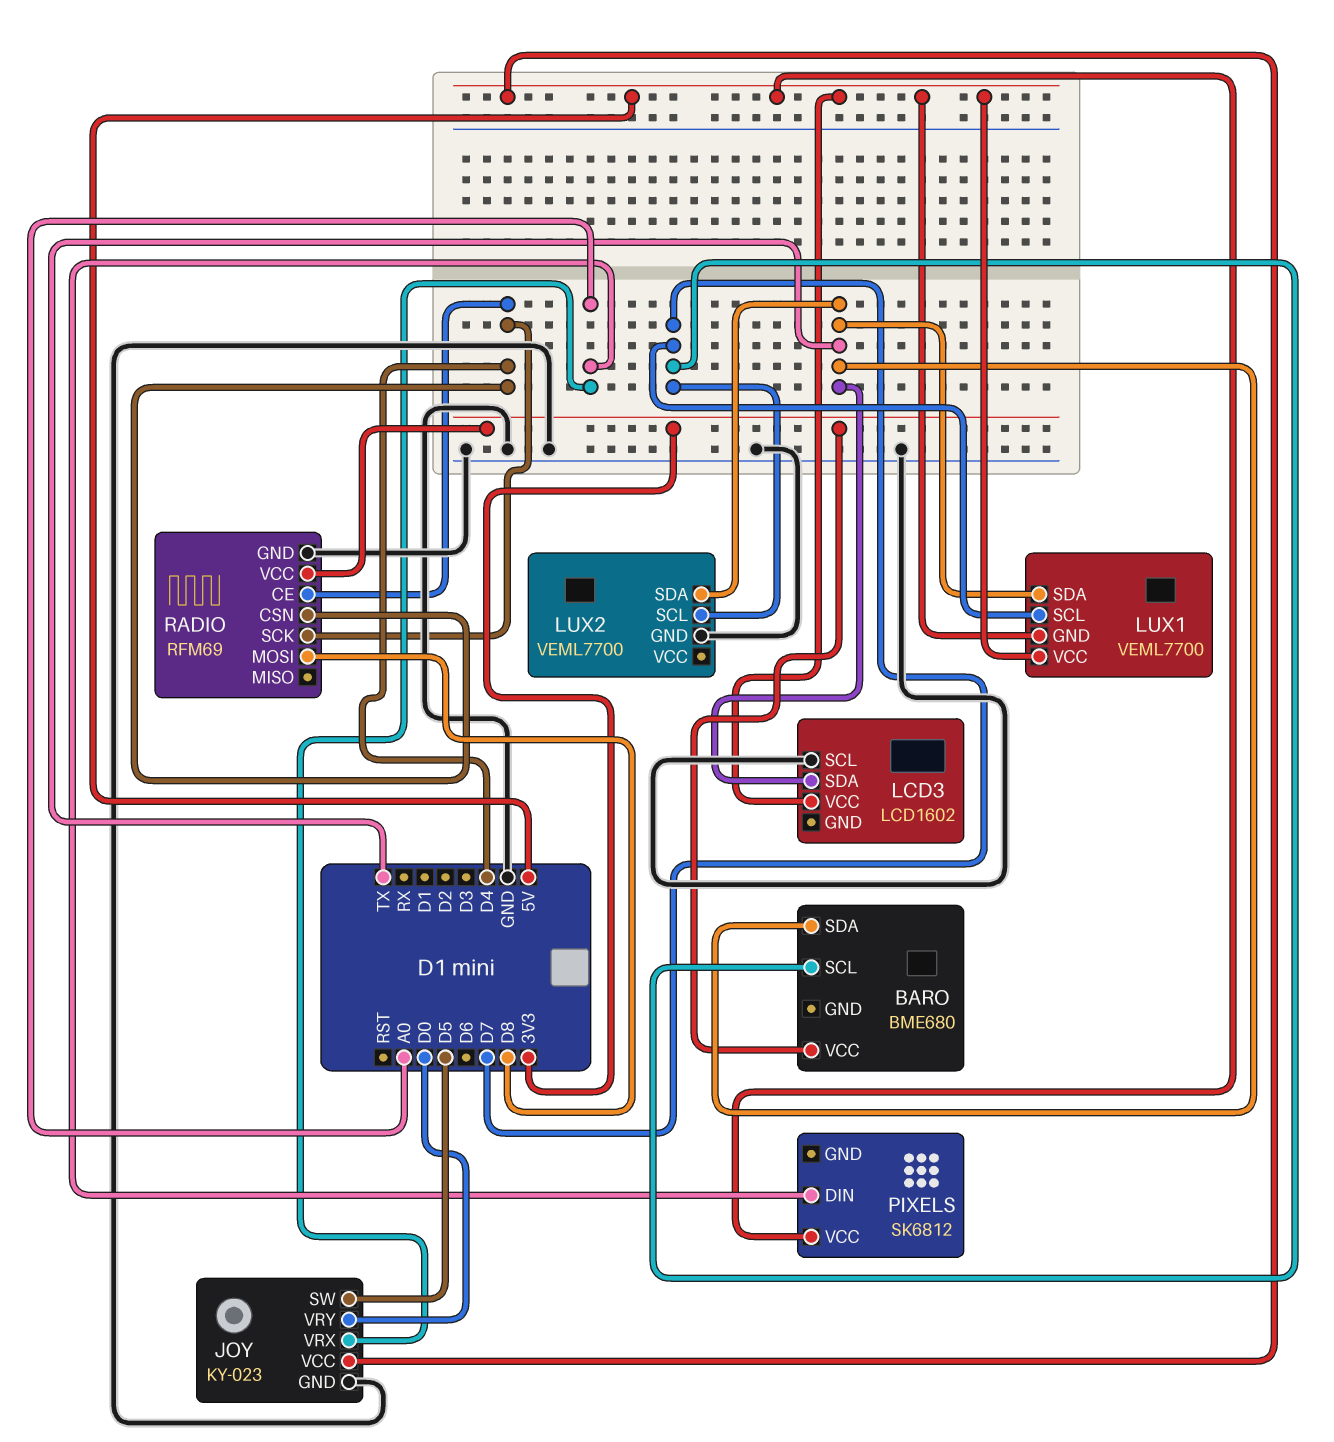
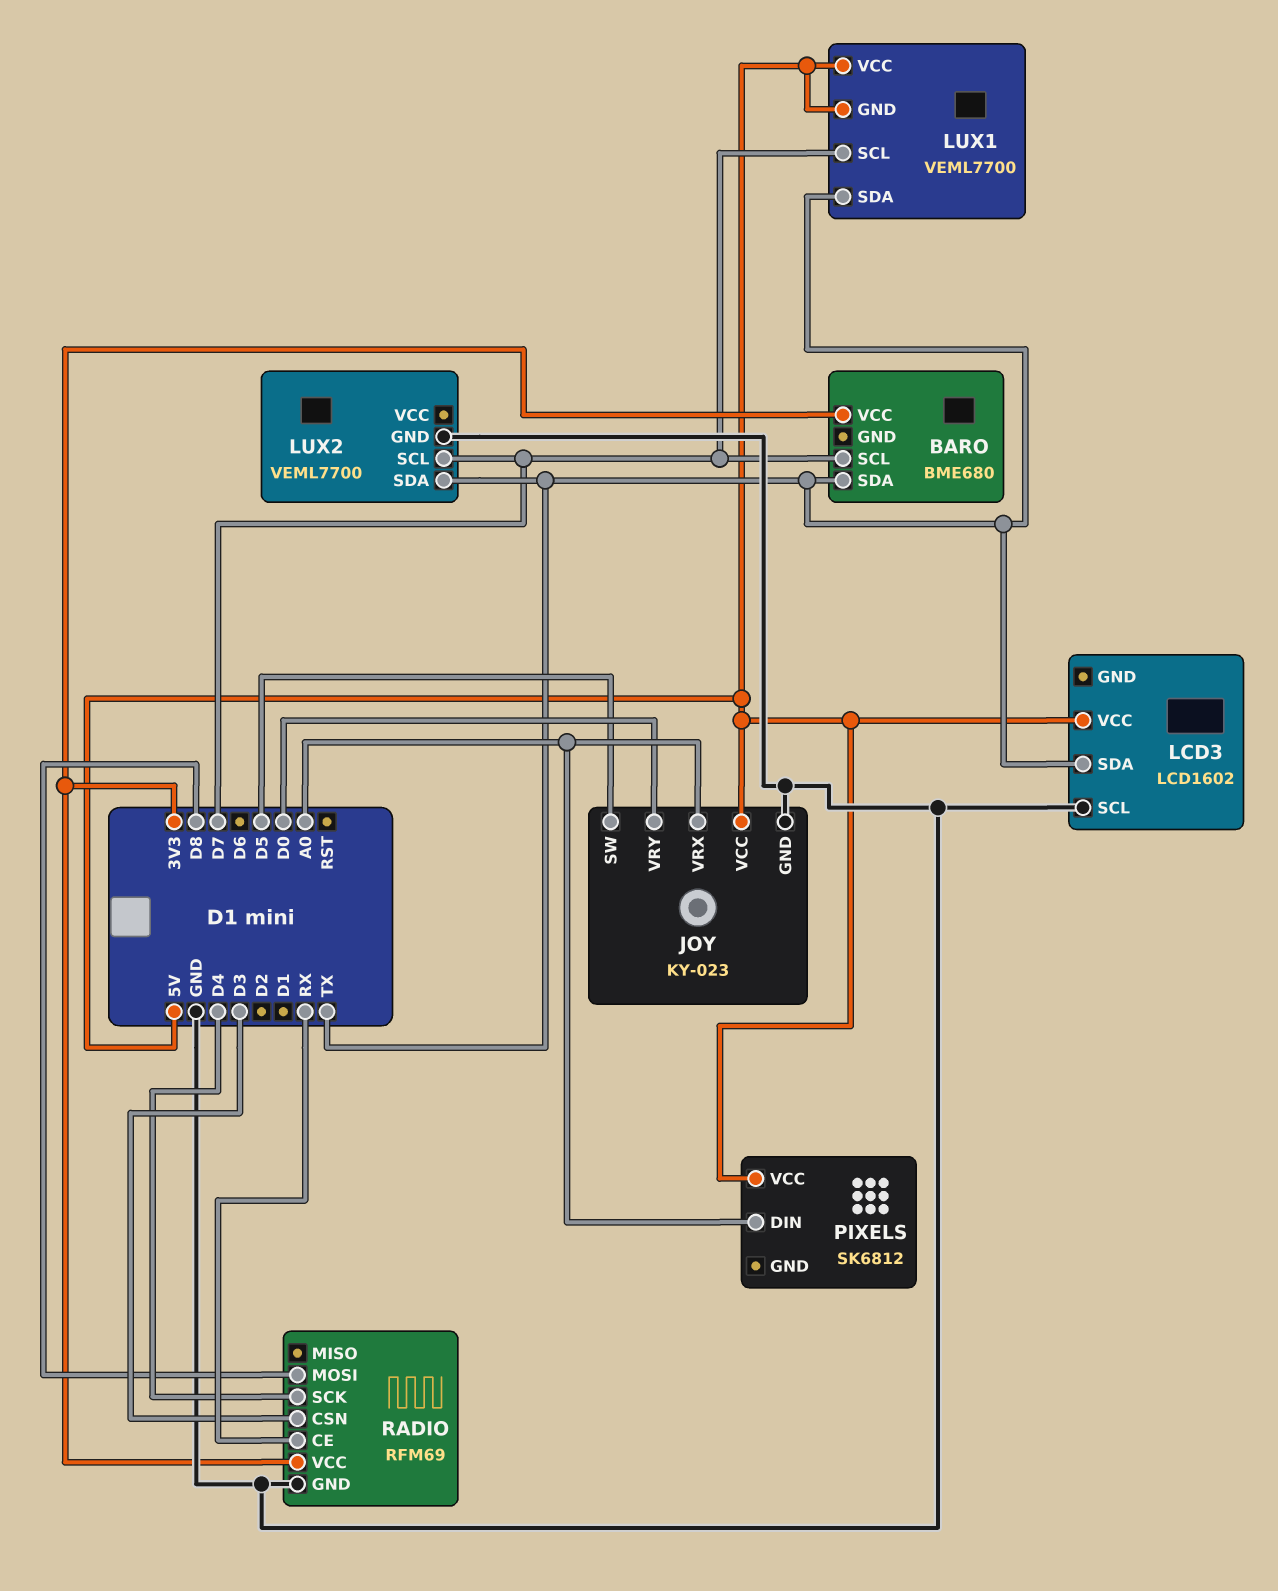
RADIO pin CE: D4 -> RX
RADIO pin CSN: D4 -> D3

